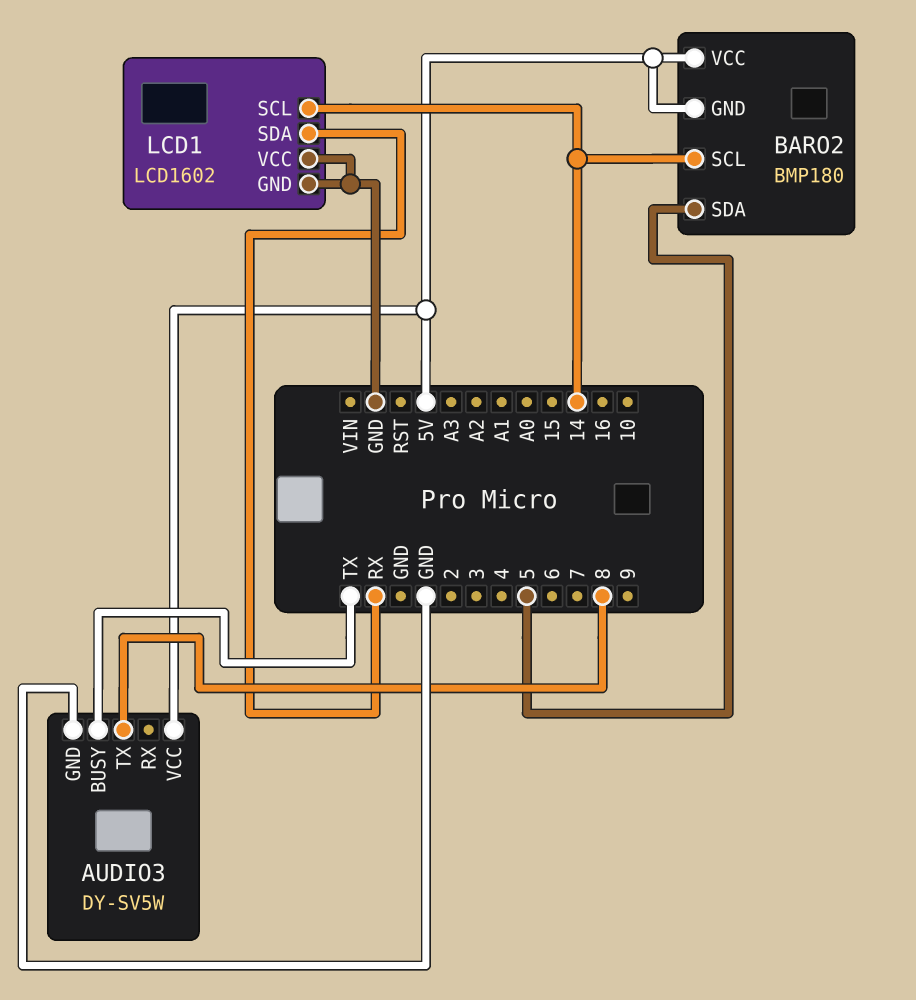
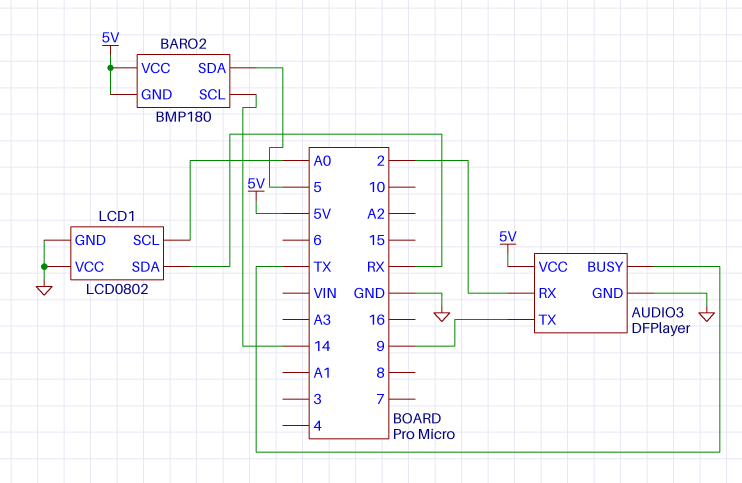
AUDIO3: DY-SV5W -> DFPlayer
AUDIO3 pin RX: none -> 2
AUDIO3 pin TX: 8 -> 9
LCD1: LCD1602 -> LCD0802
LCD1 pin SCL: 14 -> A0

